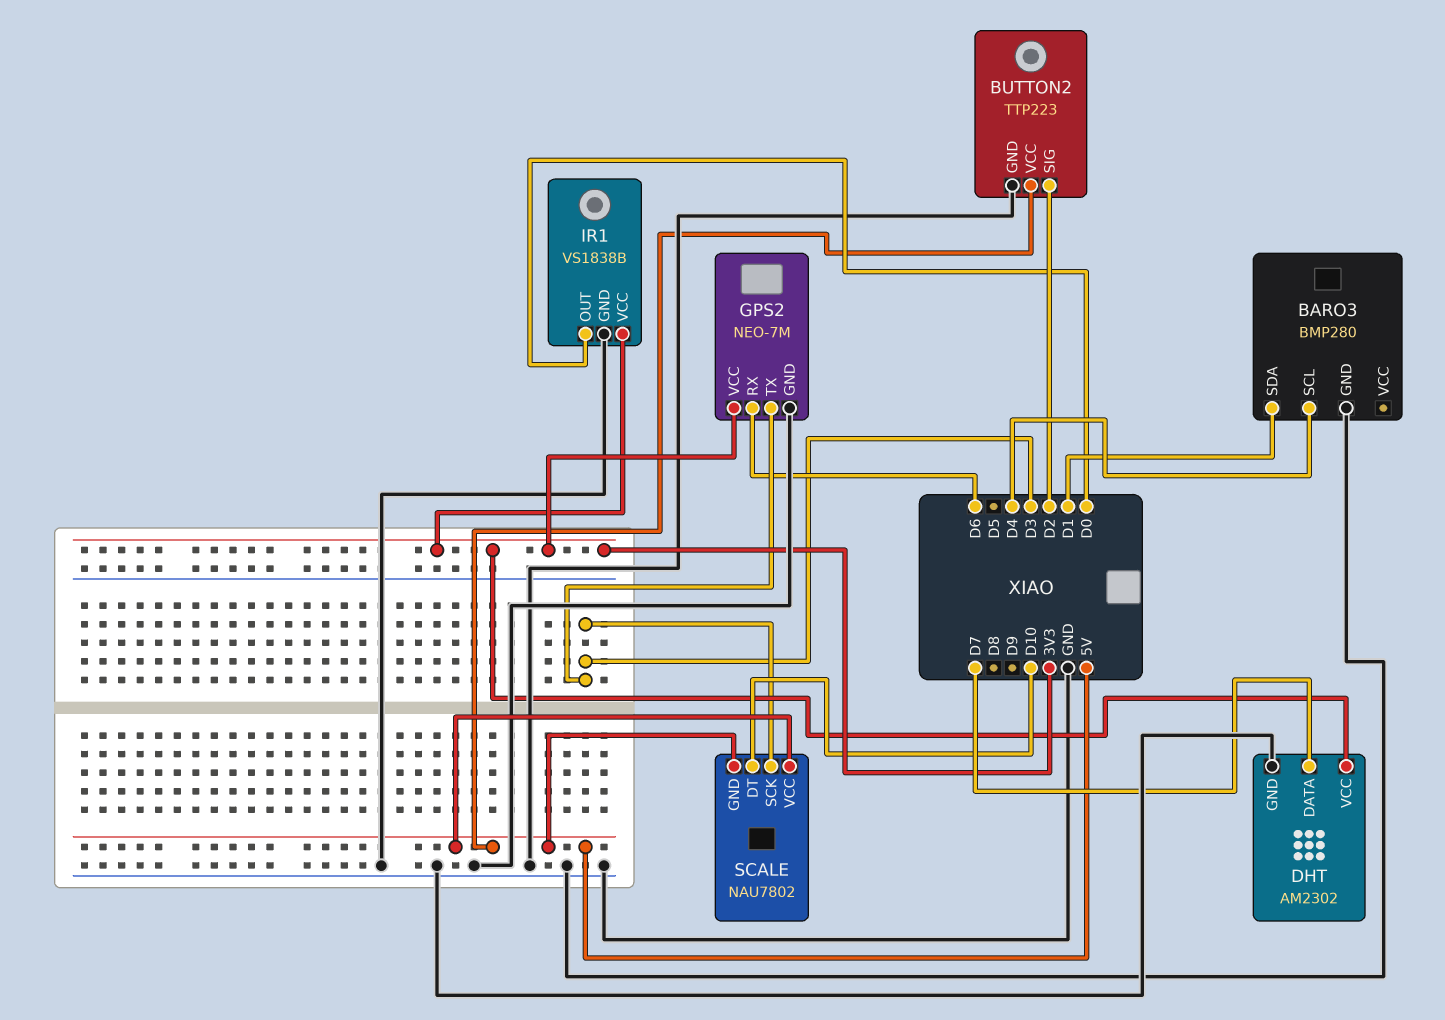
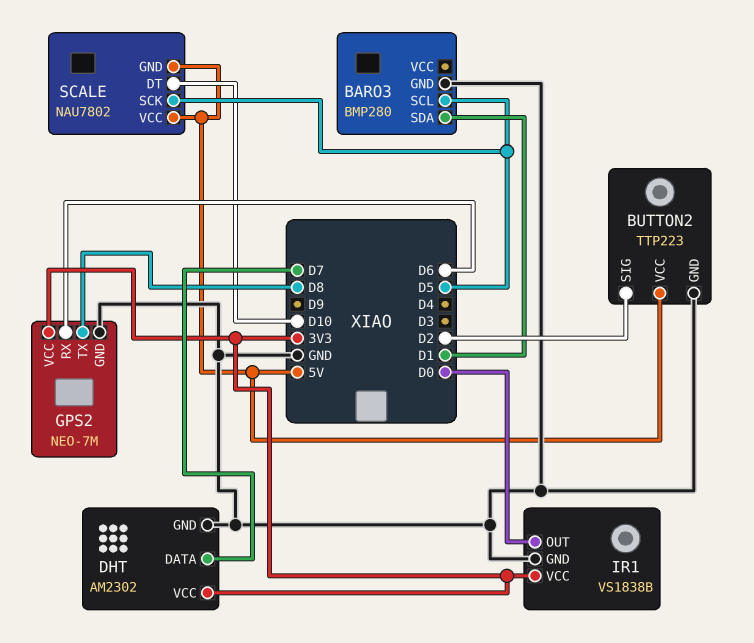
BARO3 pin SCL: D4 -> D5
GPS2 pin TX: D3 -> D8
SCALE pin SCK: D3 -> D5

